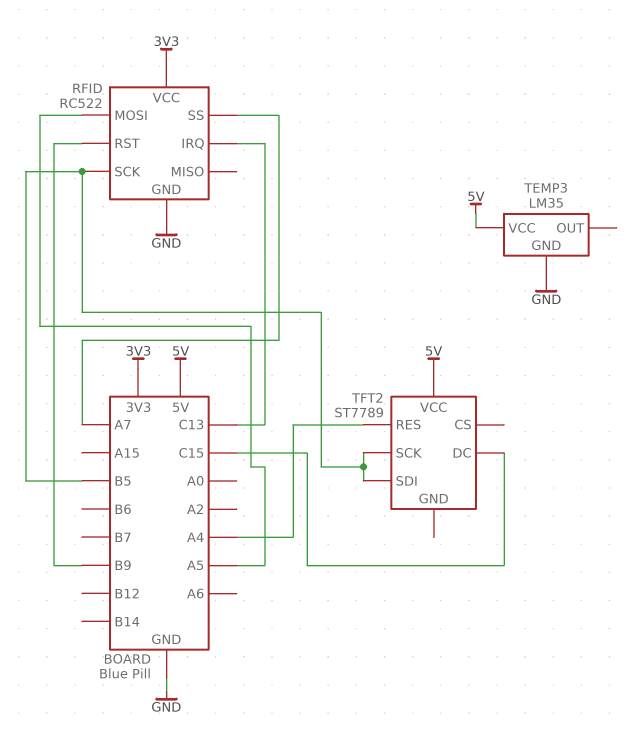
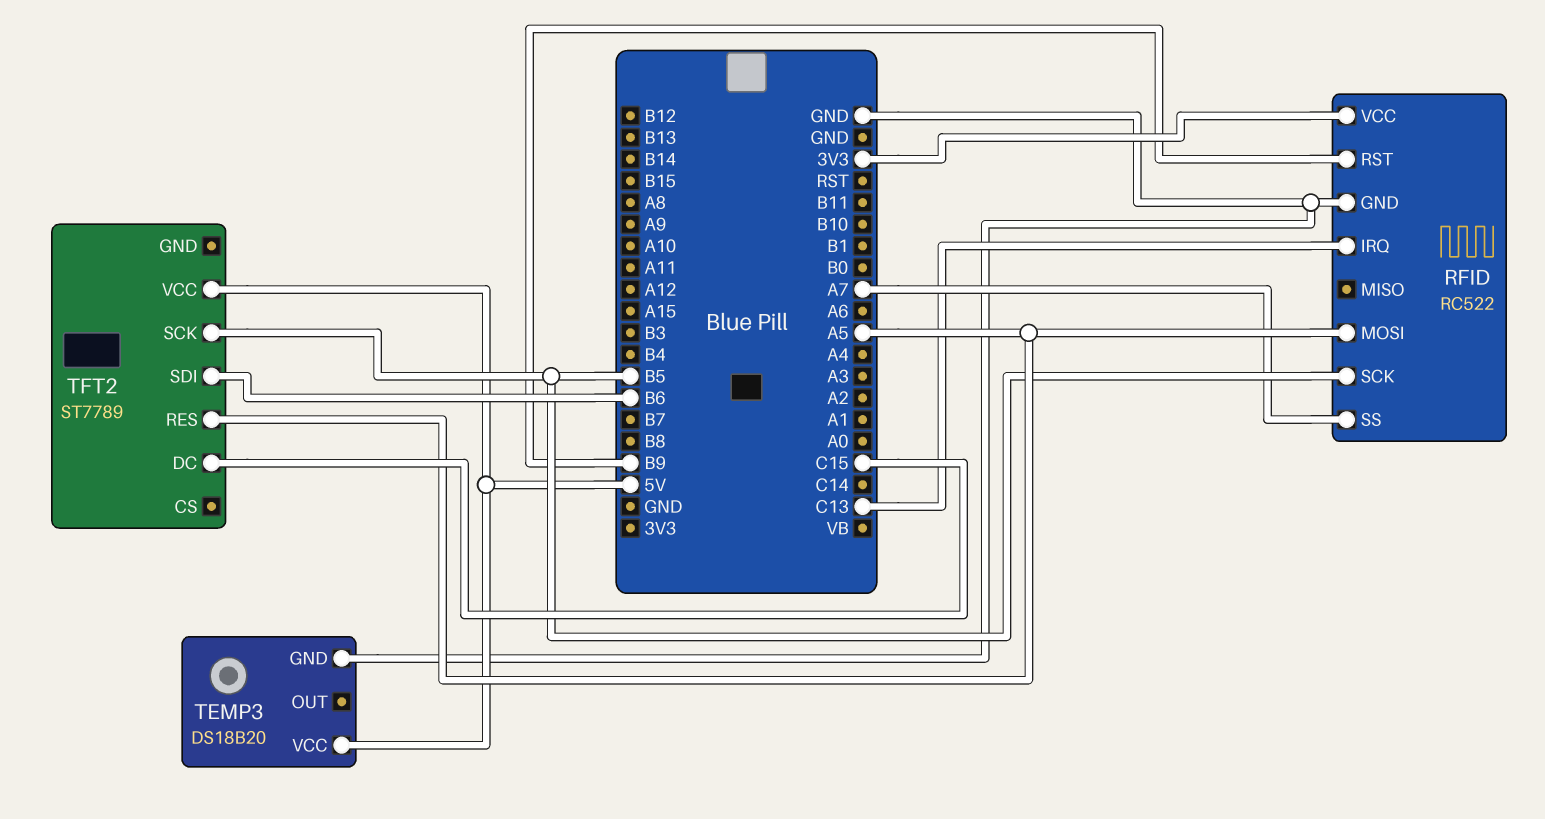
TEMP3: LM35 -> DS18B20
TFT2 pin RES: A4 -> A5
TFT2 pin SDI: B5 -> B6

